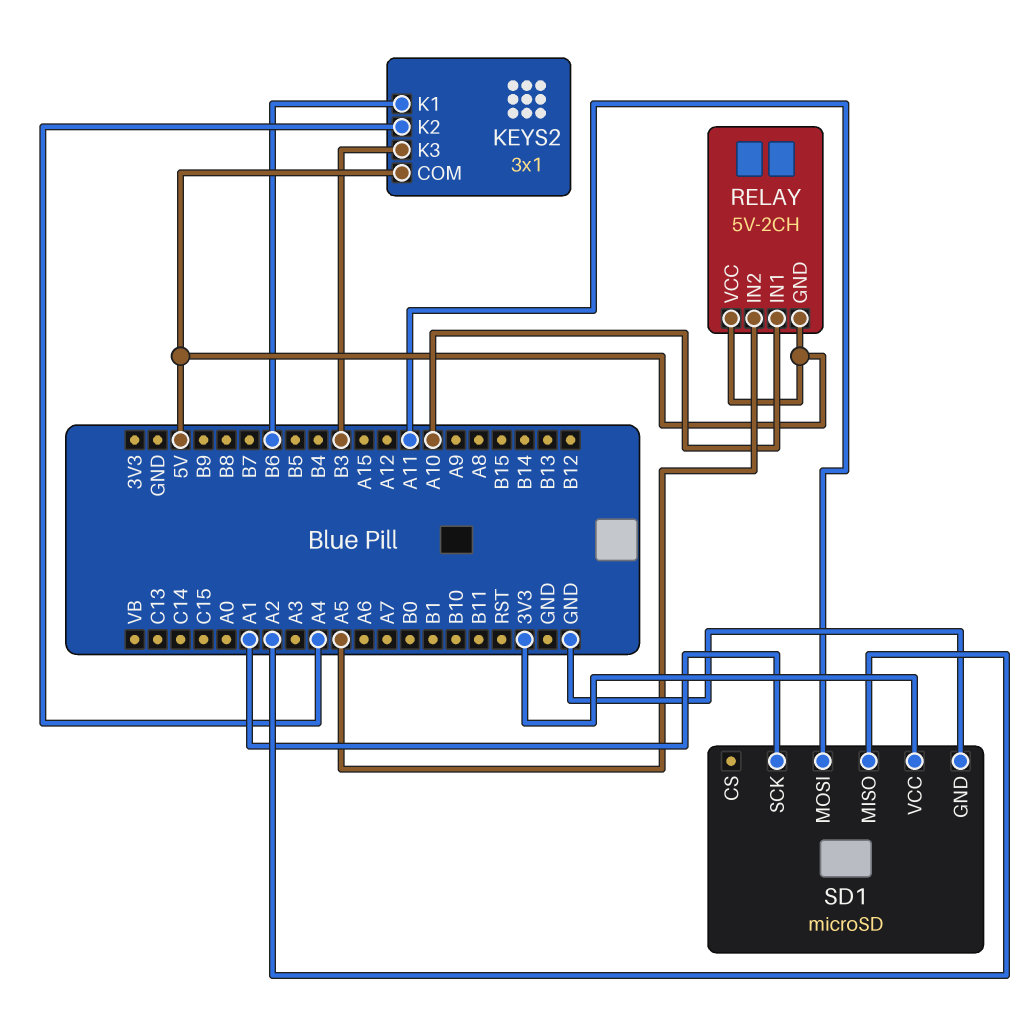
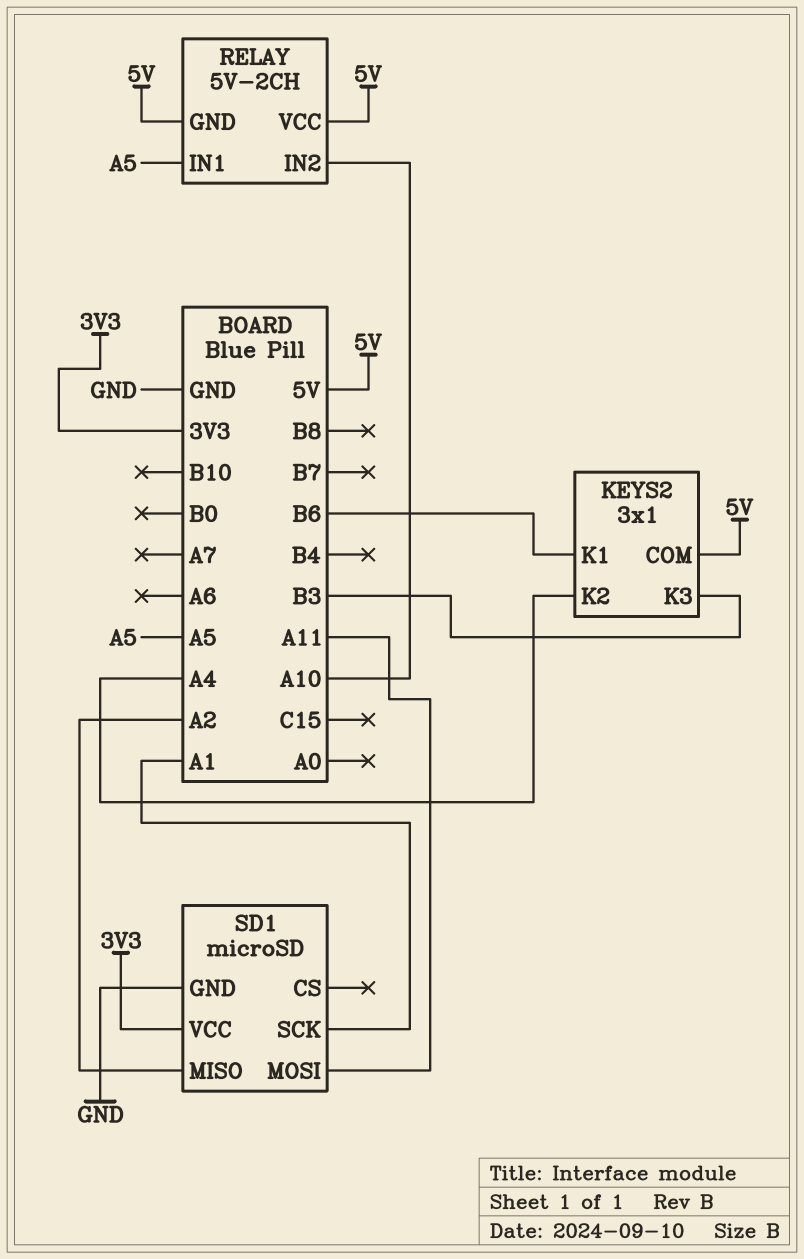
RELAY pin IN1: A10 -> A5
RELAY pin IN2: A5 -> A10

